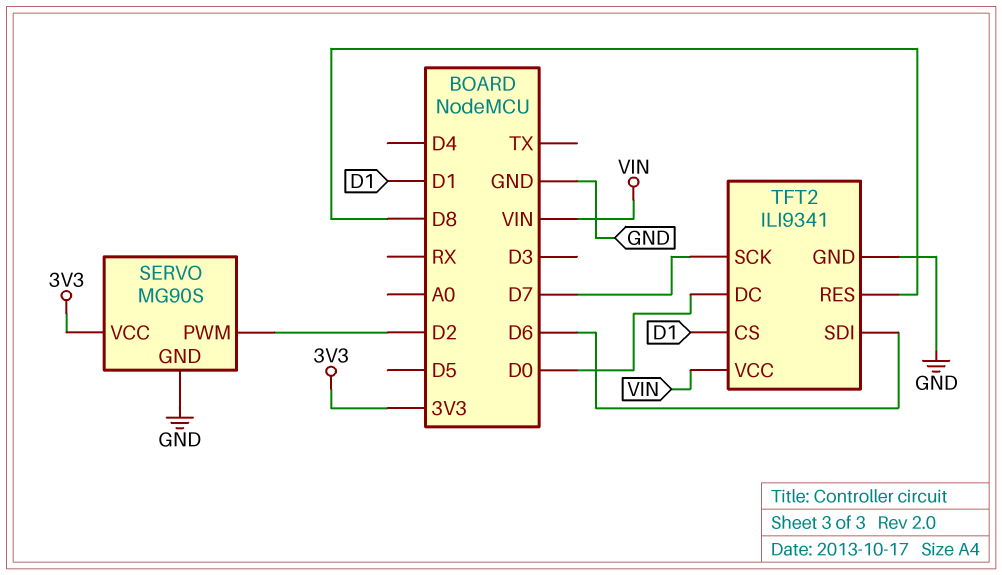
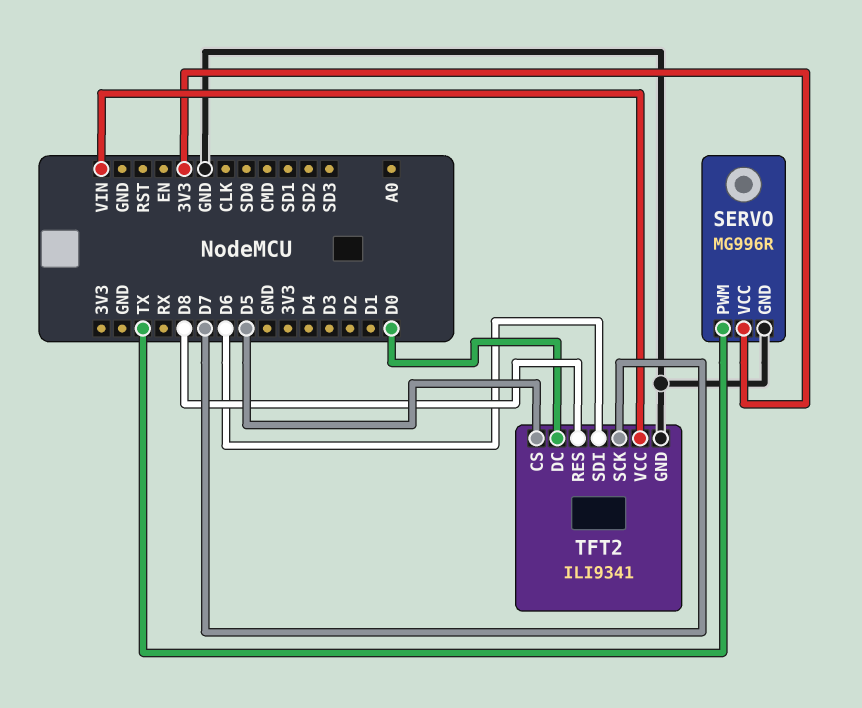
SERVO: MG90S -> MG996R
SERVO pin PWM: D2 -> TX
TFT2 pin CS: D1 -> D5

